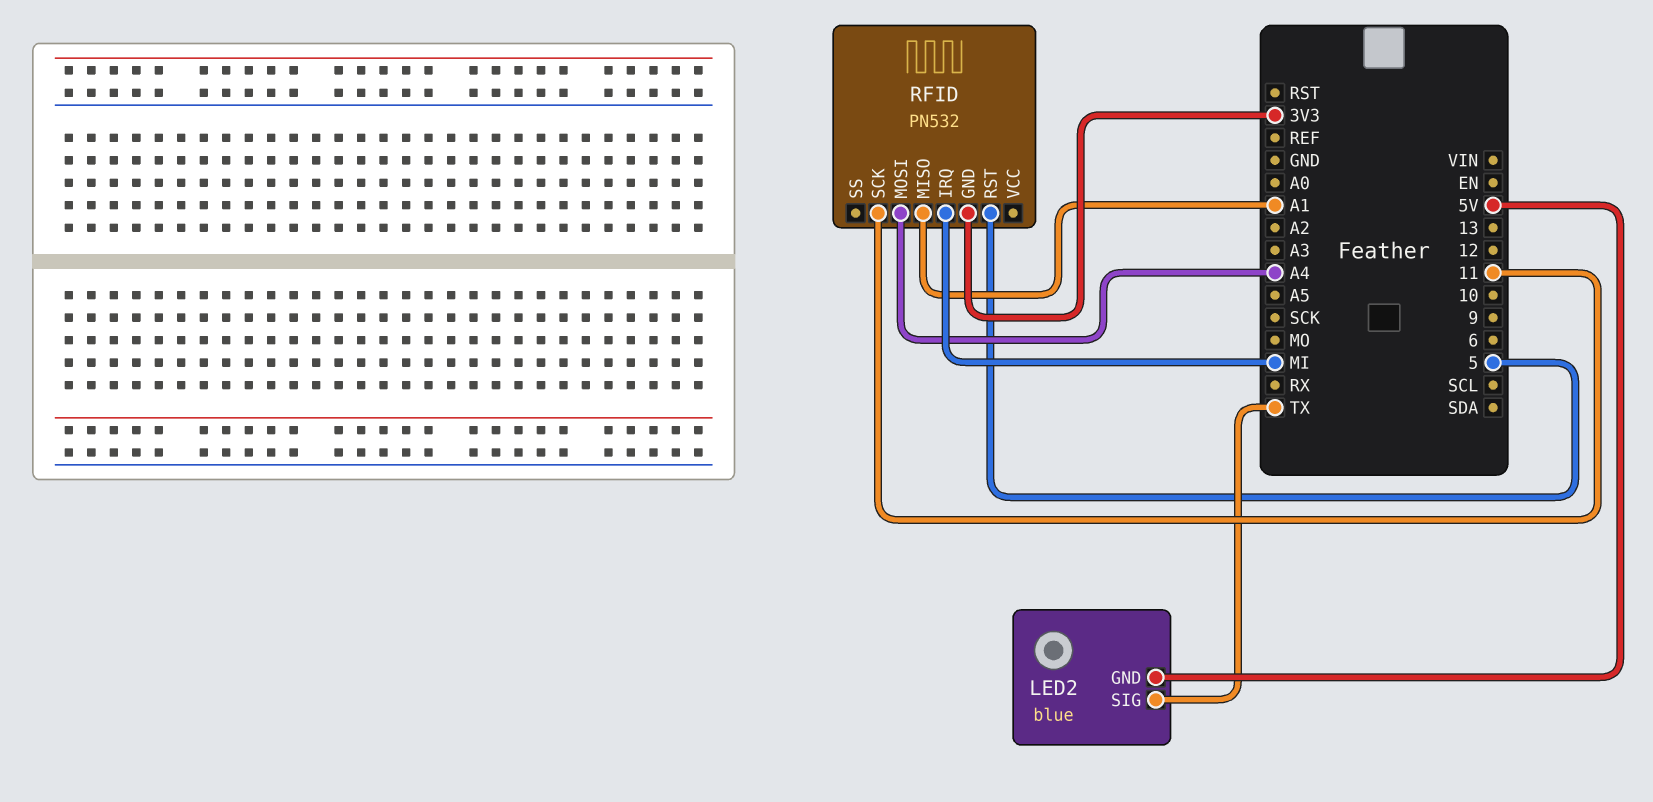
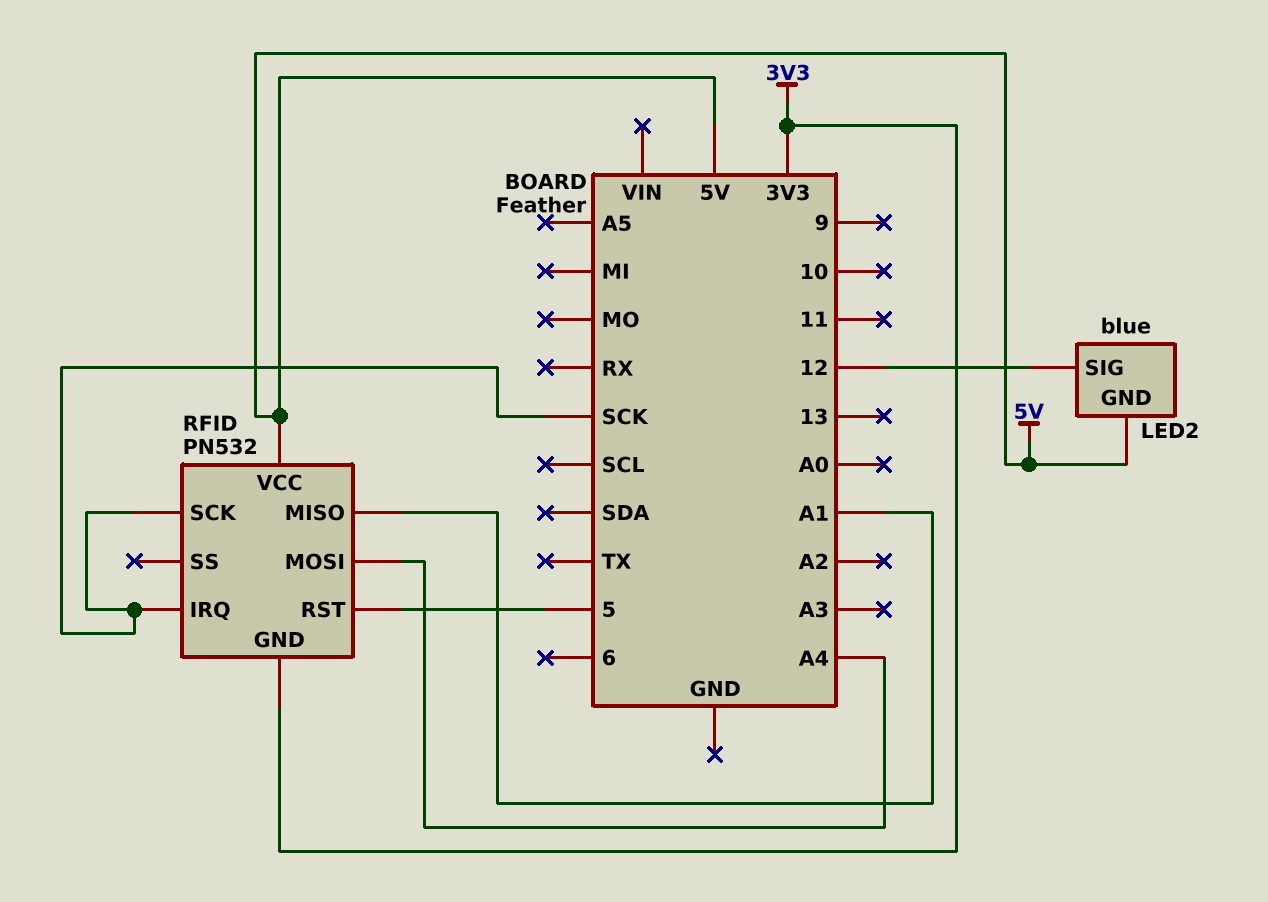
LED2 pin SIG: TX -> 12
RFID pin IRQ: MI -> SCK
RFID pin SCK: 11 -> SCK
RFID pin VCC: none -> 5V

